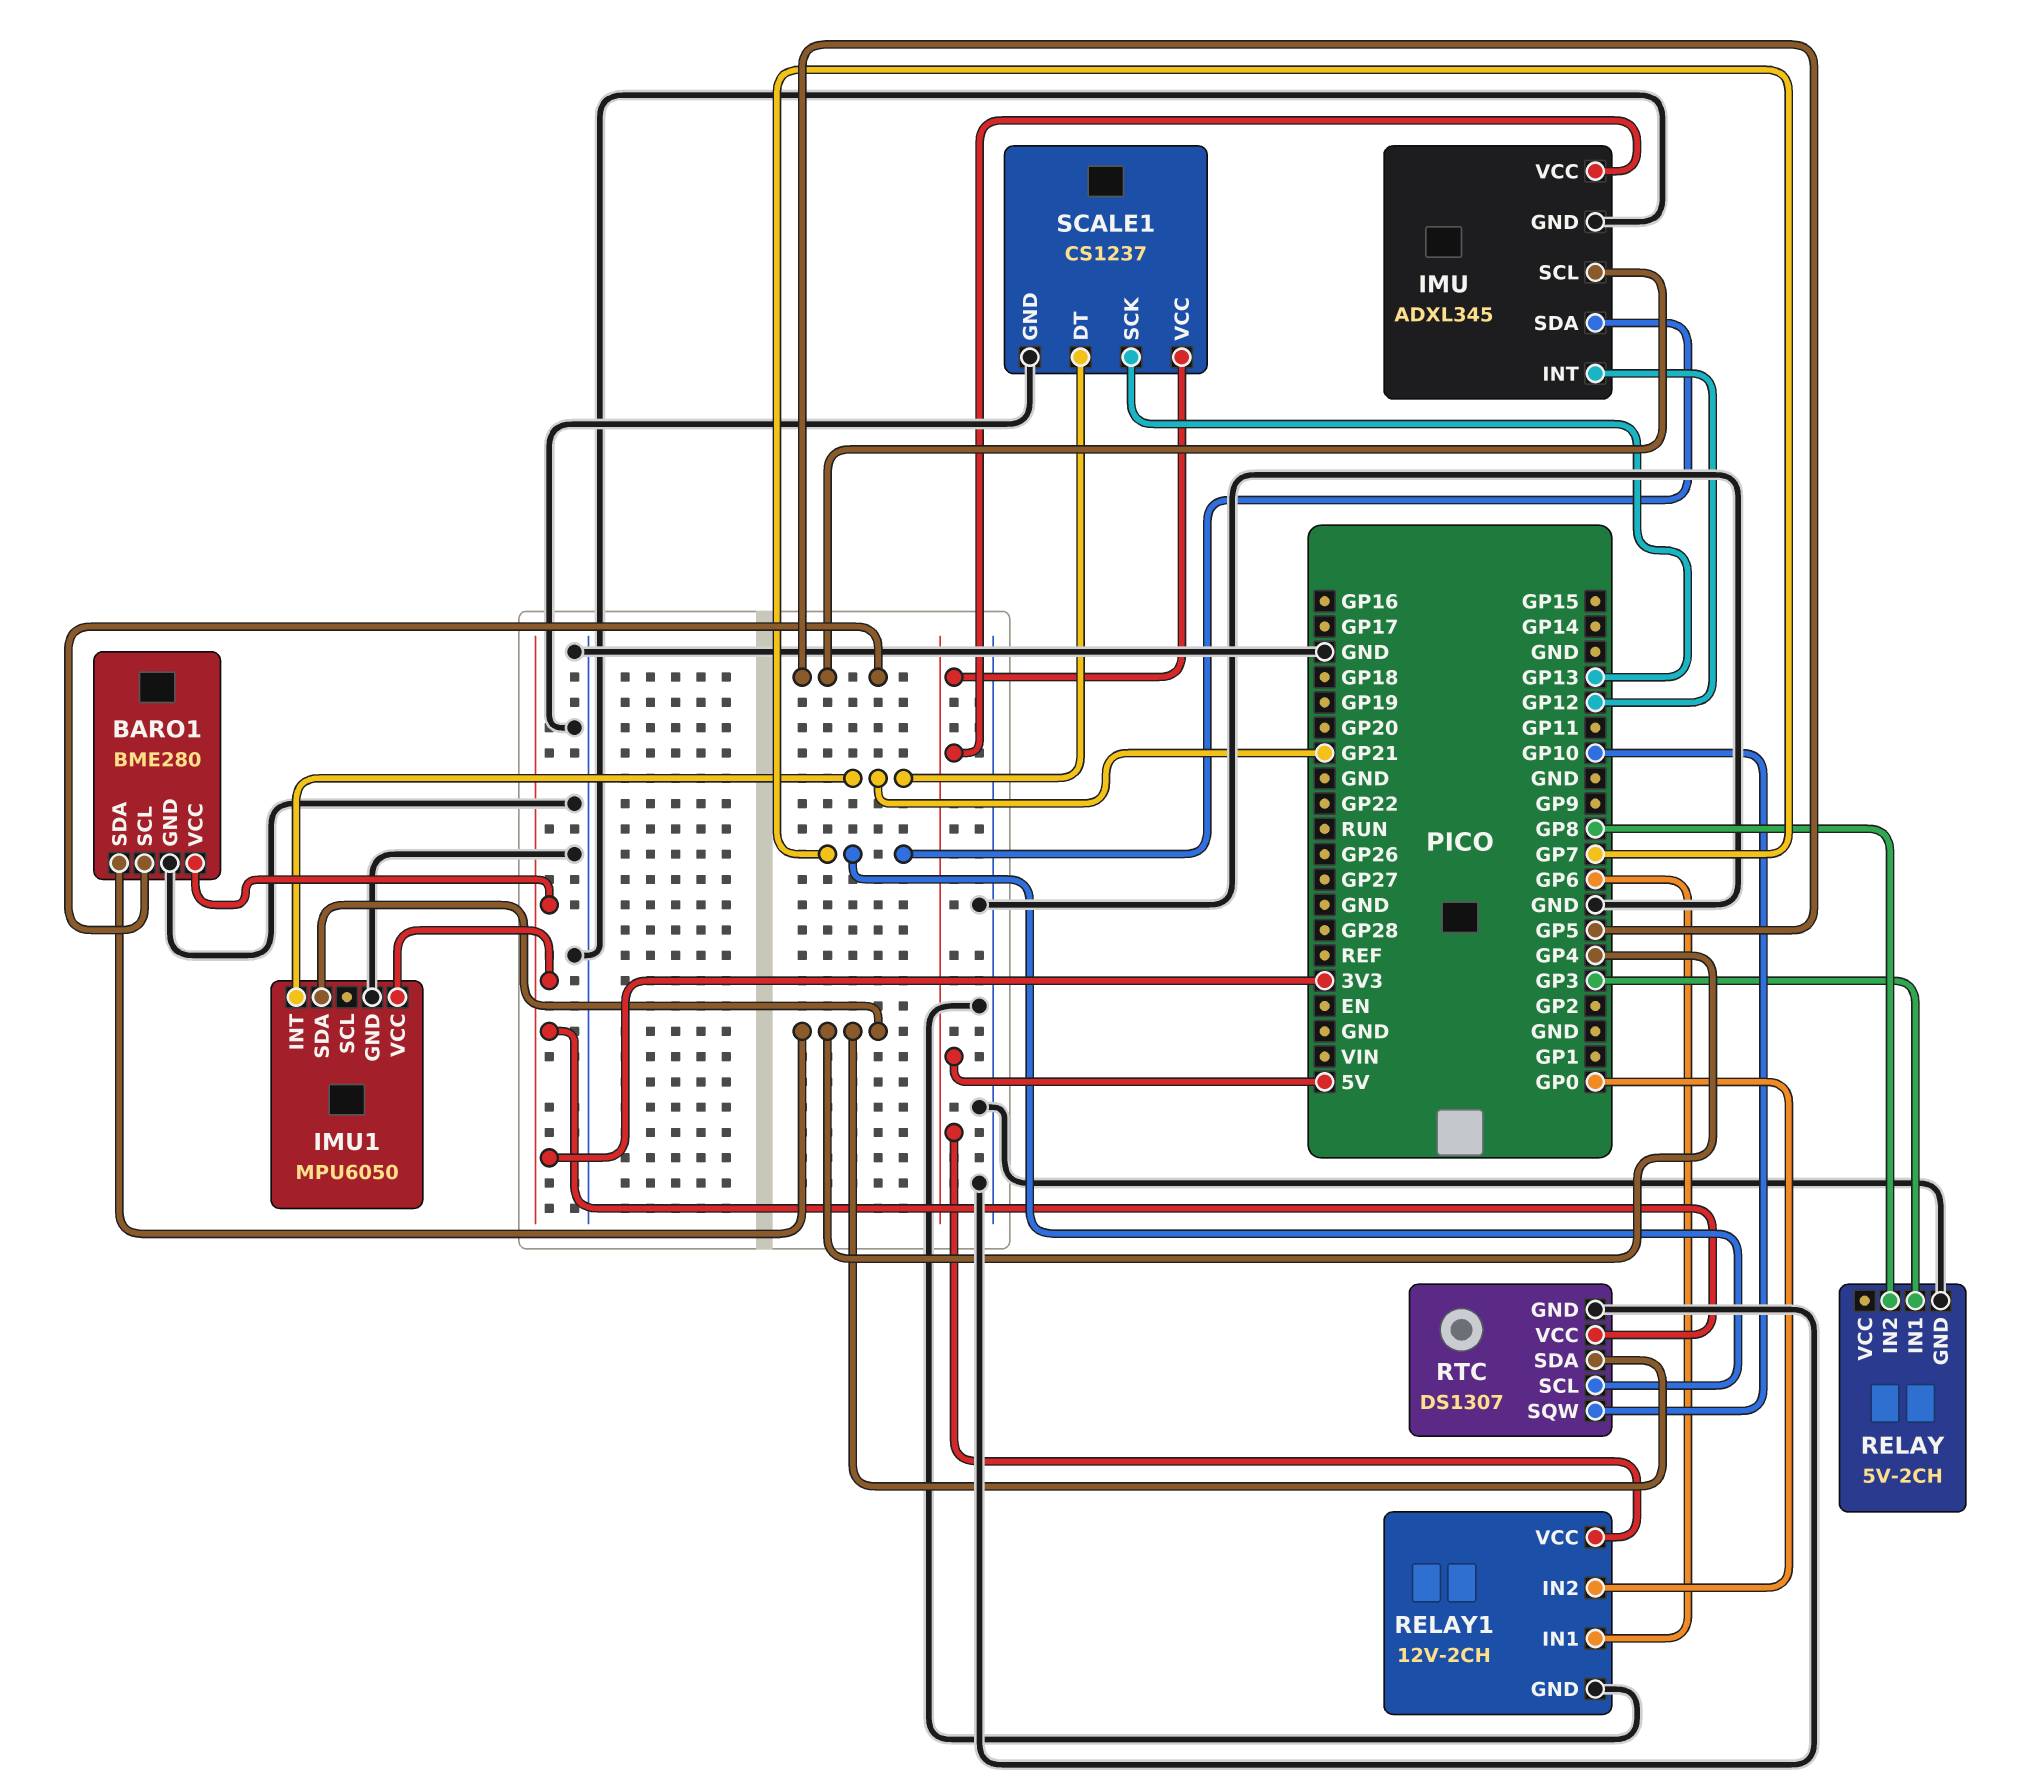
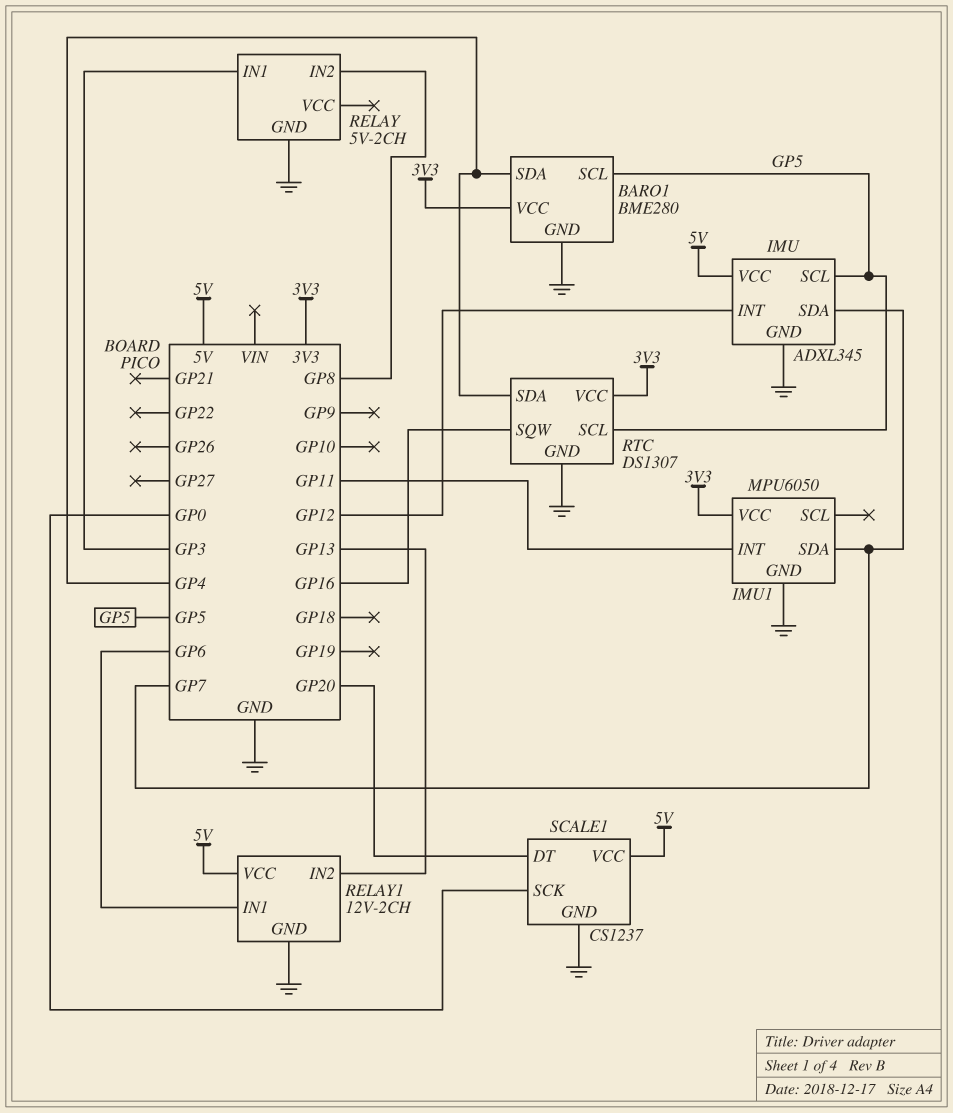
IMU1 pin INT: GP21 -> GP11
IMU1 pin SDA: GP4 -> GP7
RELAY1 pin IN2: GP0 -> GP13
RTC pin SCL: GP7 -> GP5
RTC pin SQW: GP10 -> GP16
SCALE1 pin DT: GP21 -> GP20
SCALE1 pin SCK: GP13 -> GP0

